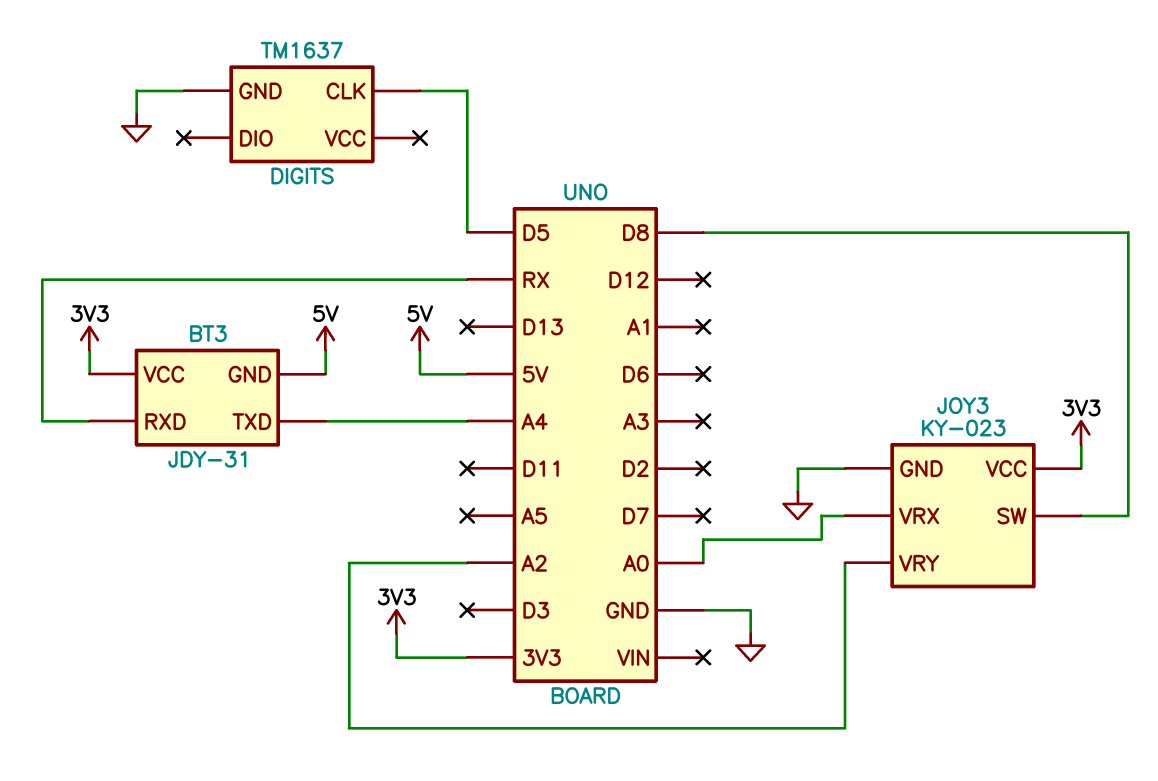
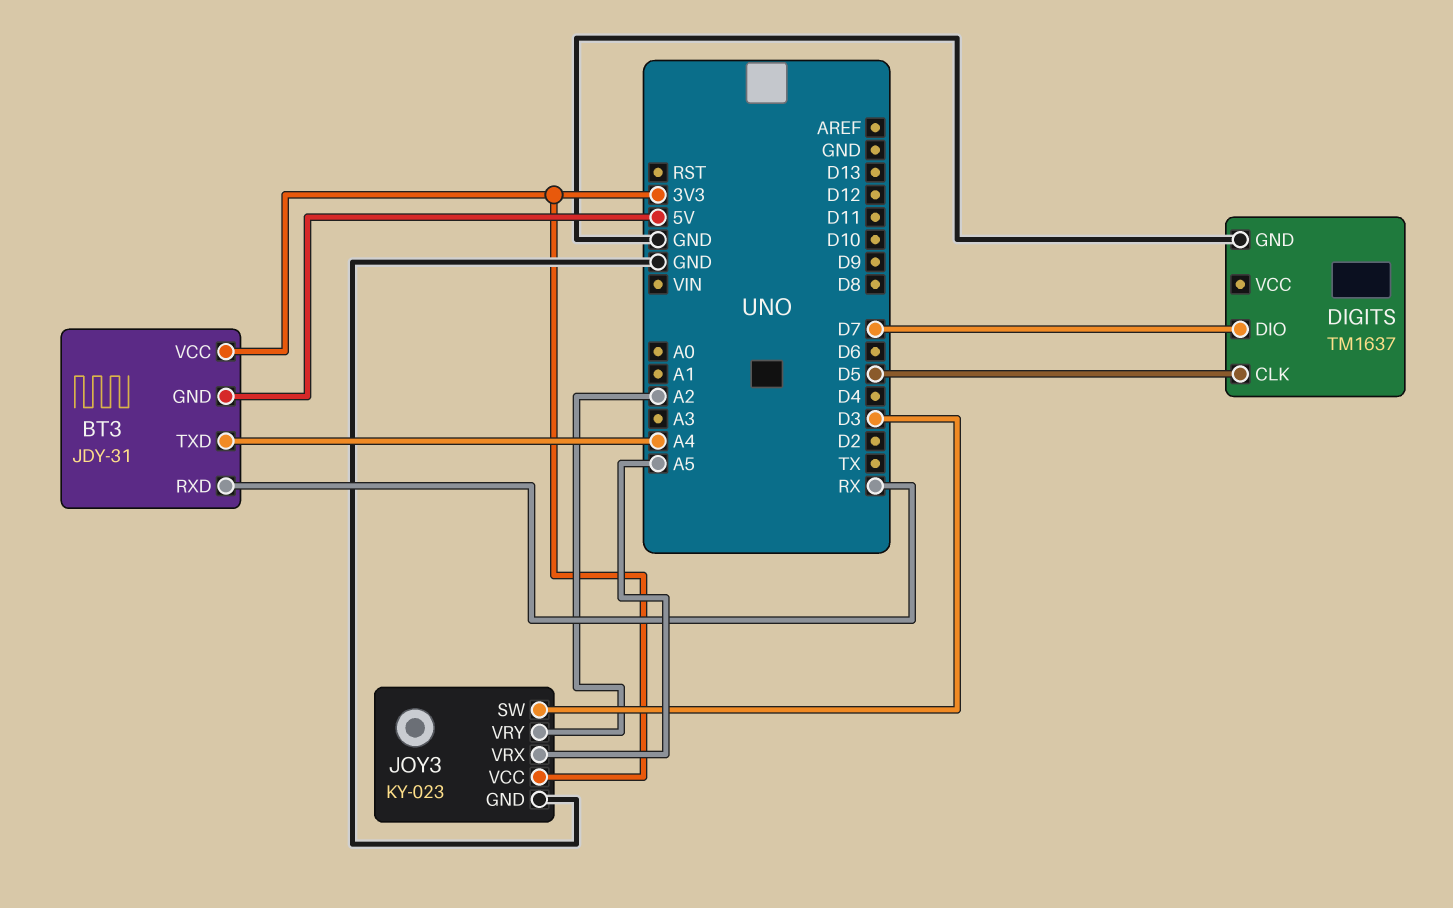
DIGITS pin DIO: none -> D7
JOY3 pin SW: D8 -> D3
JOY3 pin VRX: A0 -> A5

